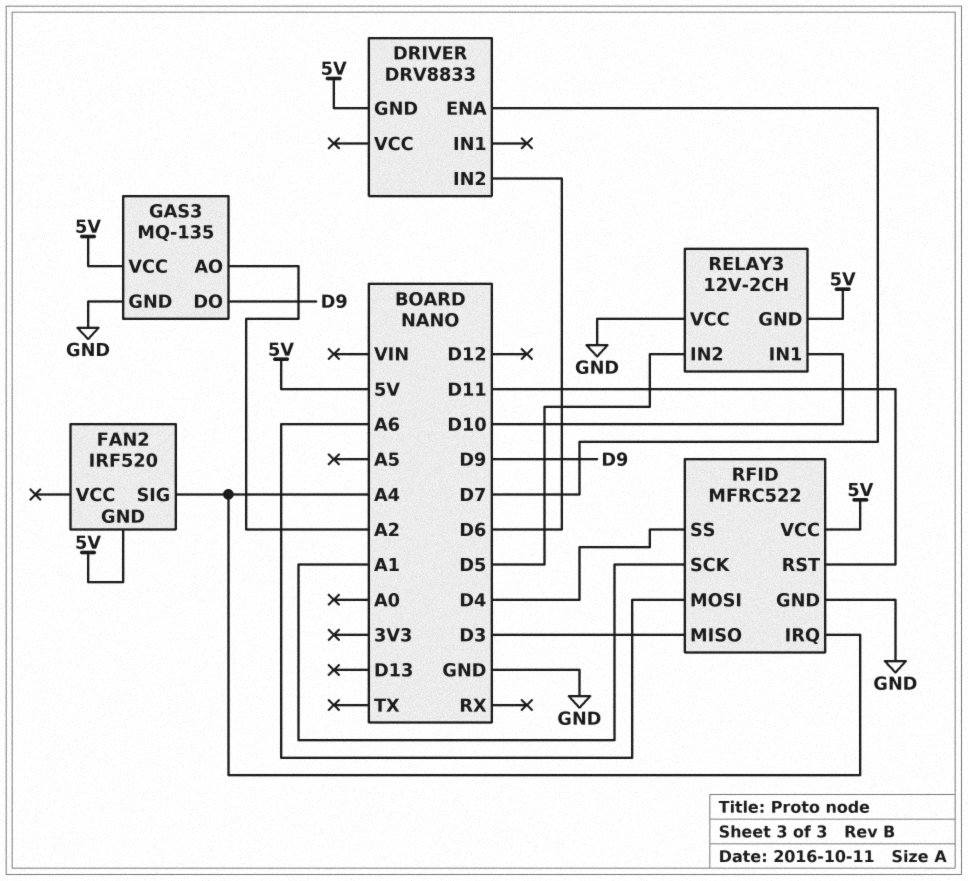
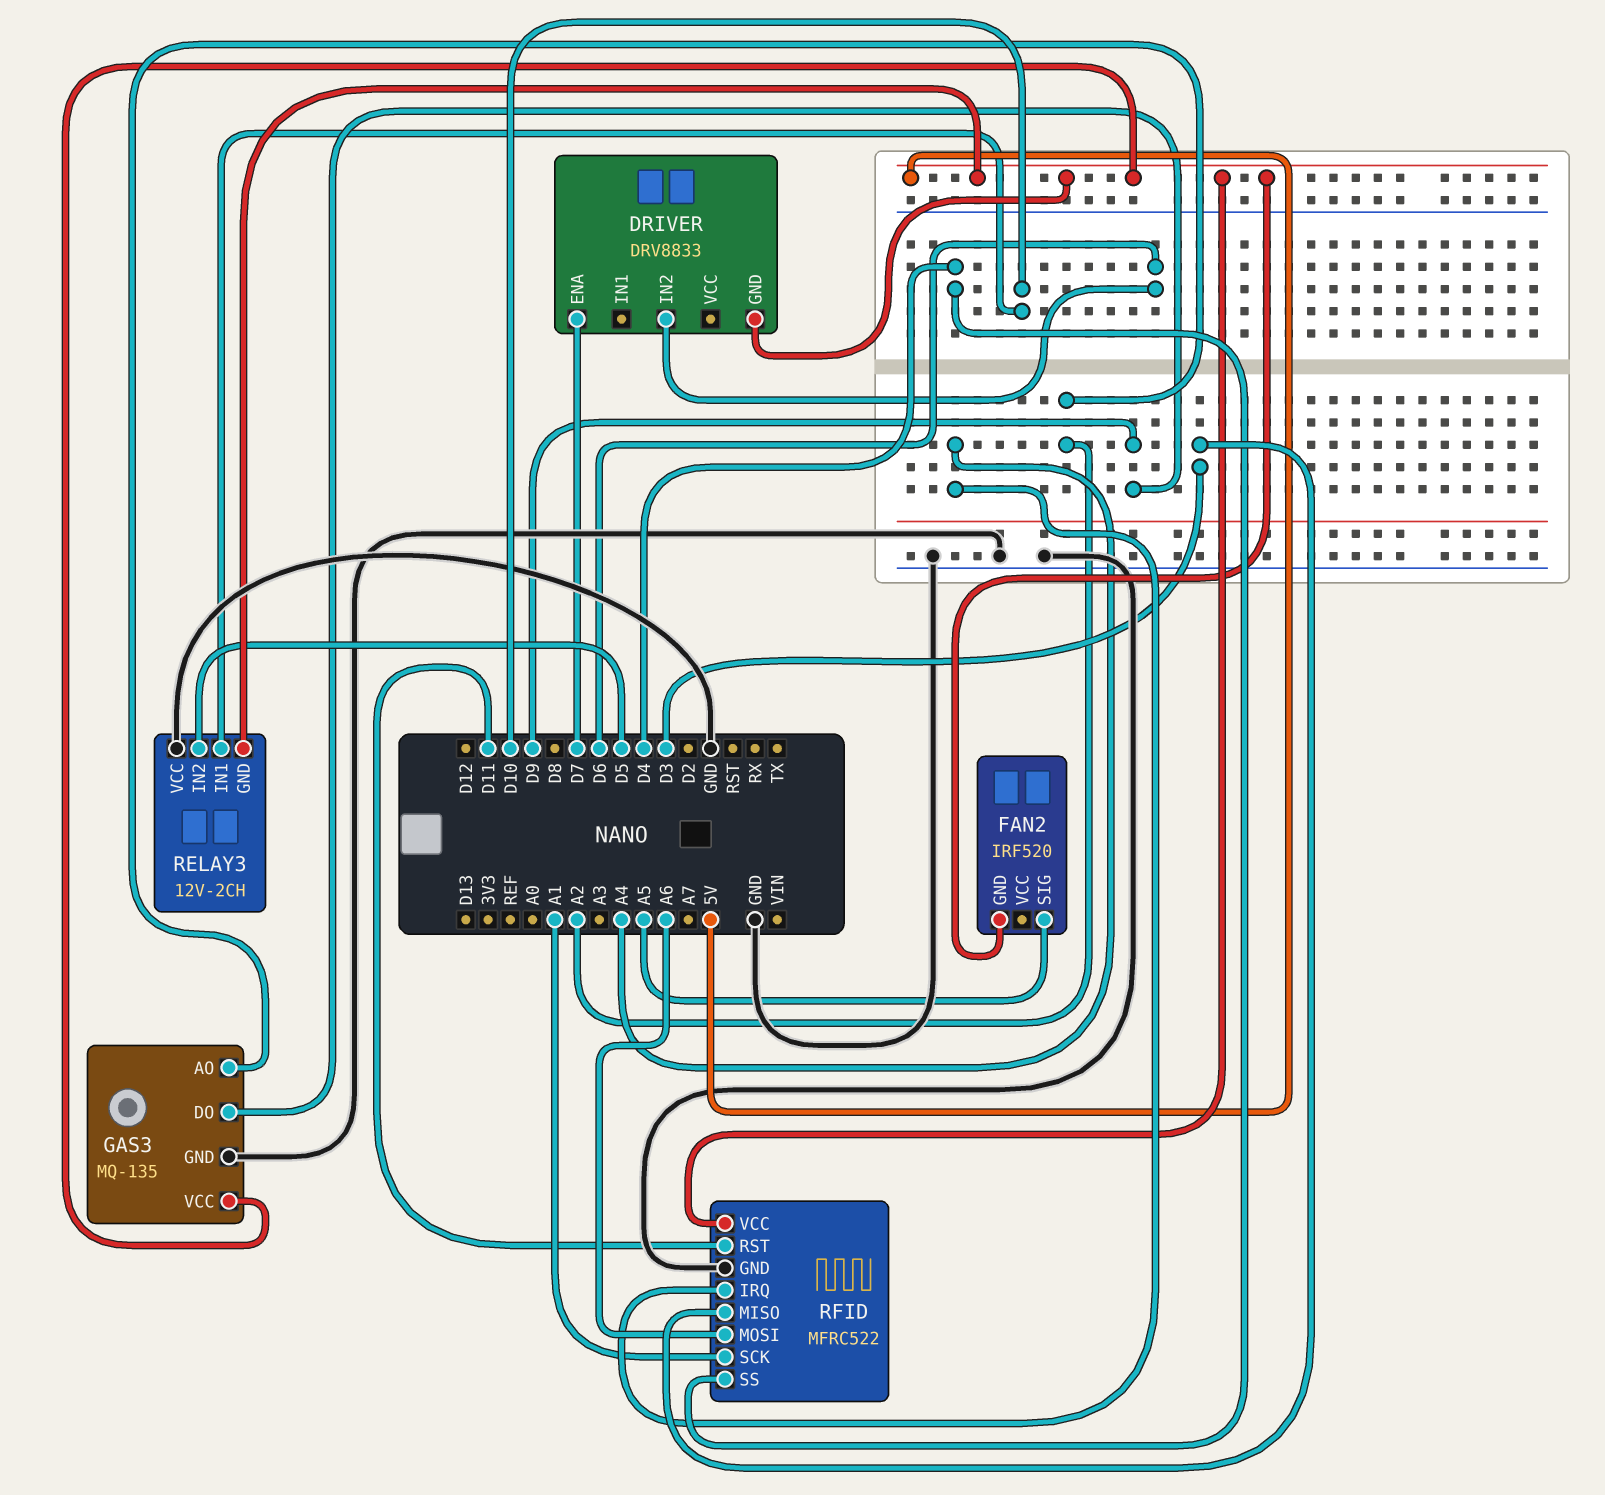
FAN2 pin SIG: A4 -> A5

